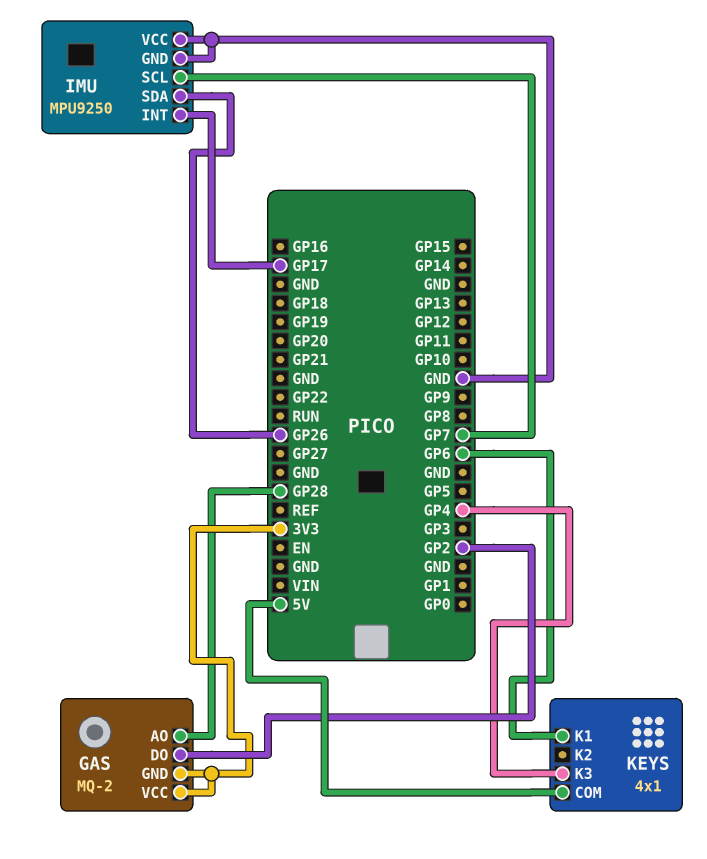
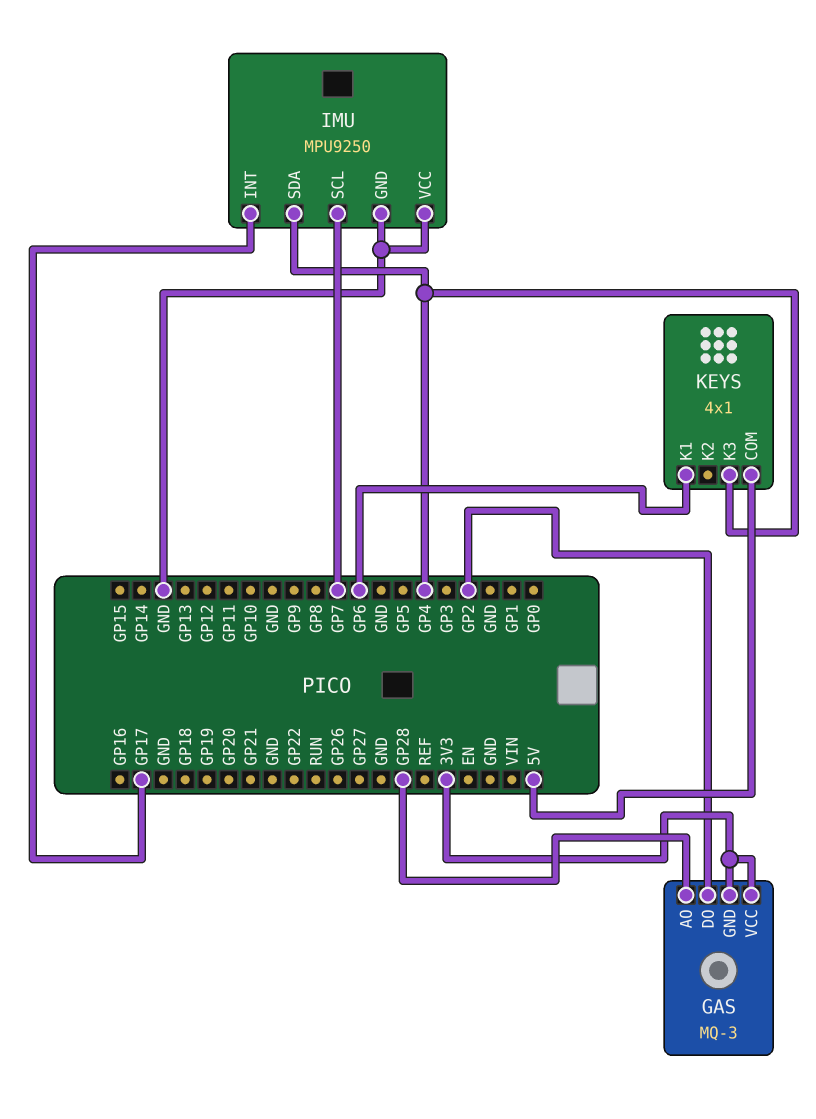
GAS: MQ-2 -> MQ-3
IMU pin SDA: GP26 -> GP4

